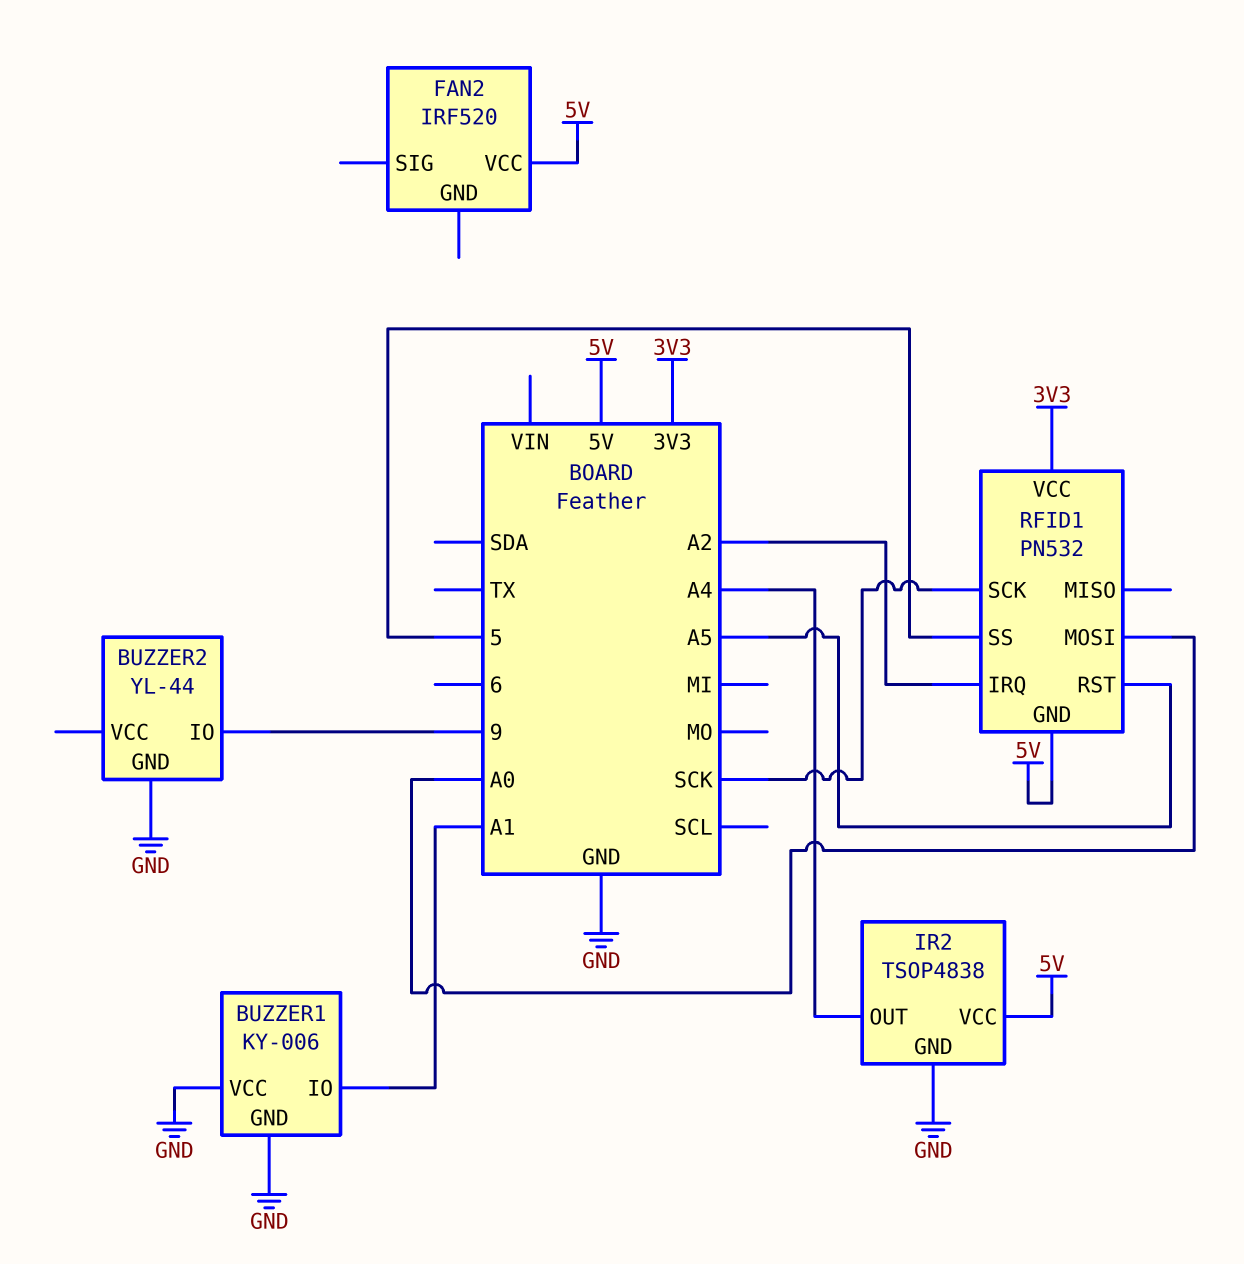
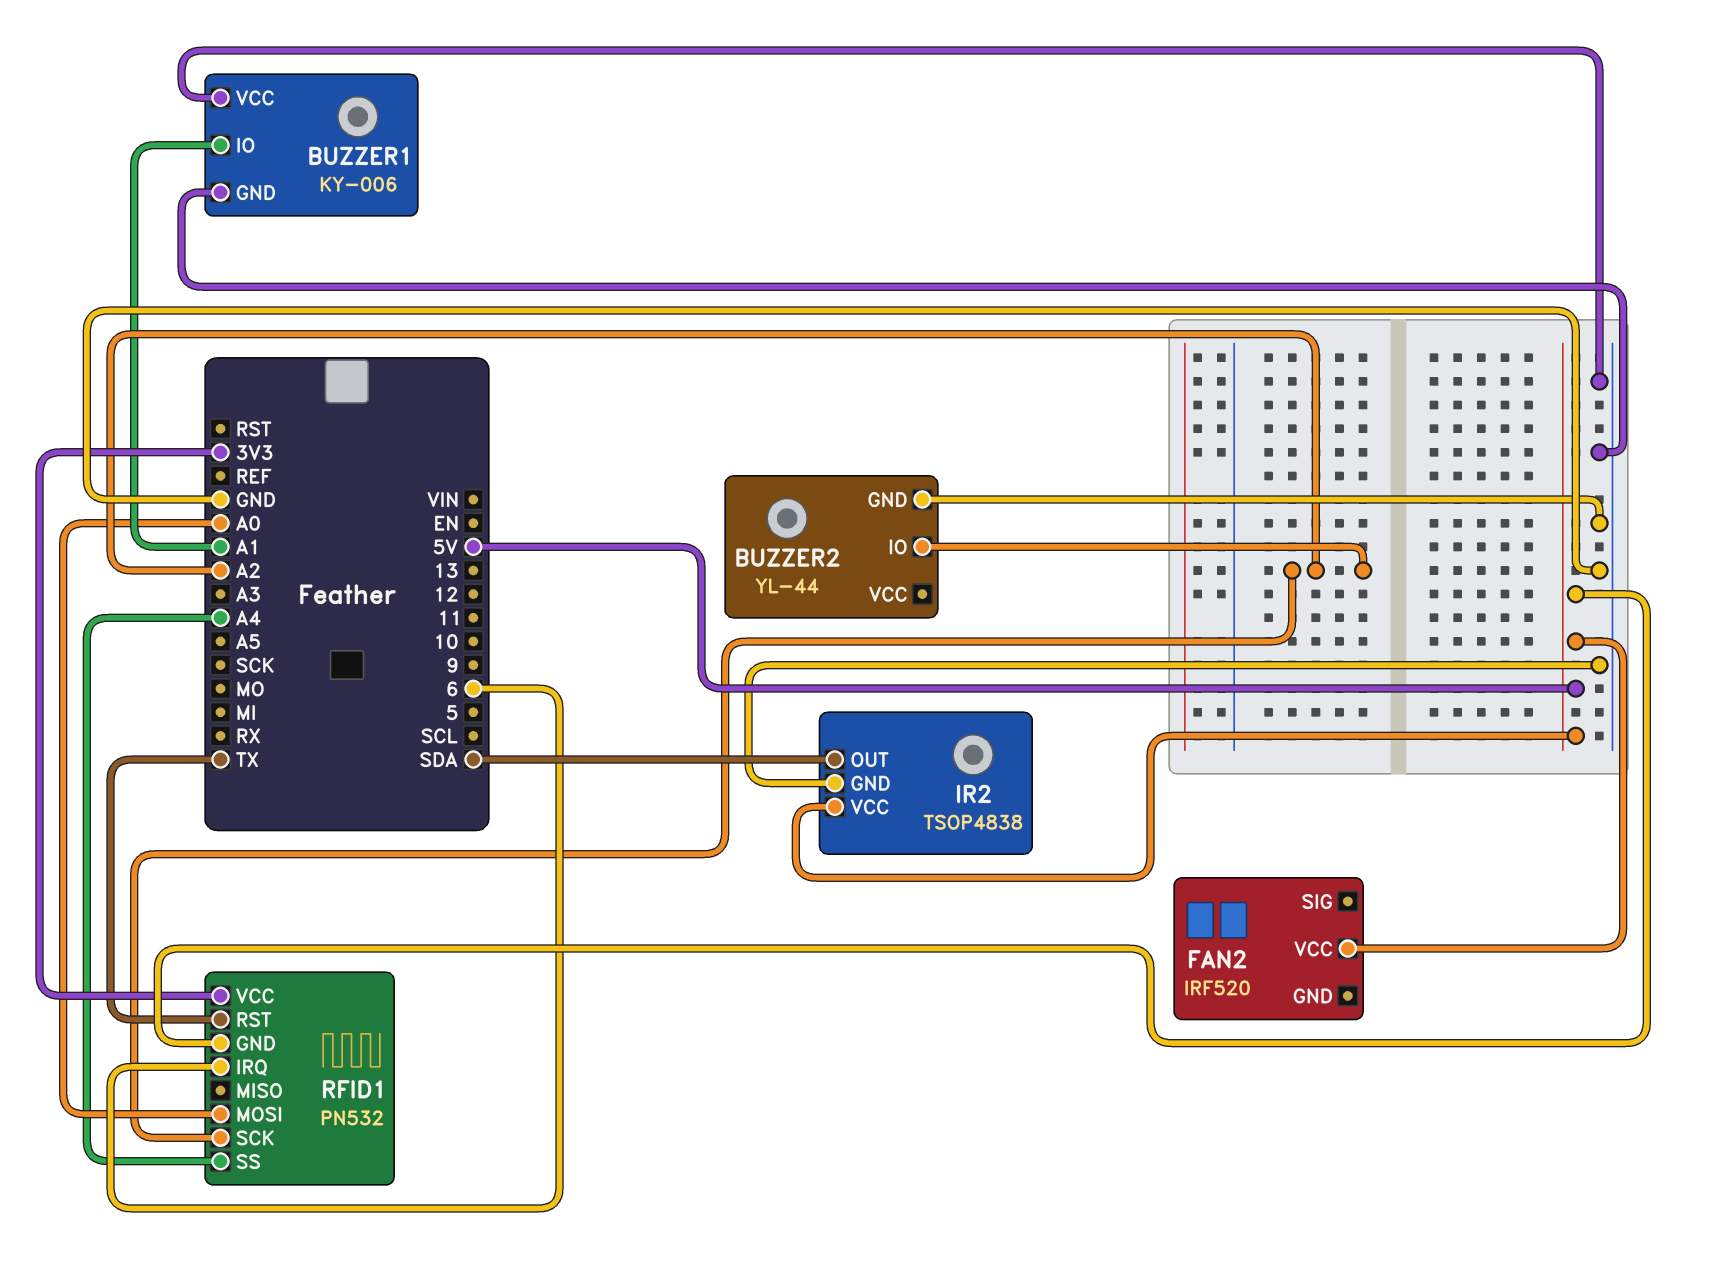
BUZZER2 pin IO: 9 -> A2
IR2 pin OUT: A4 -> SDA
RFID1 pin IRQ: A2 -> 6
RFID1 pin RST: A5 -> TX
RFID1 pin SCK: SCK -> A2
RFID1 pin SS: 5 -> A4

